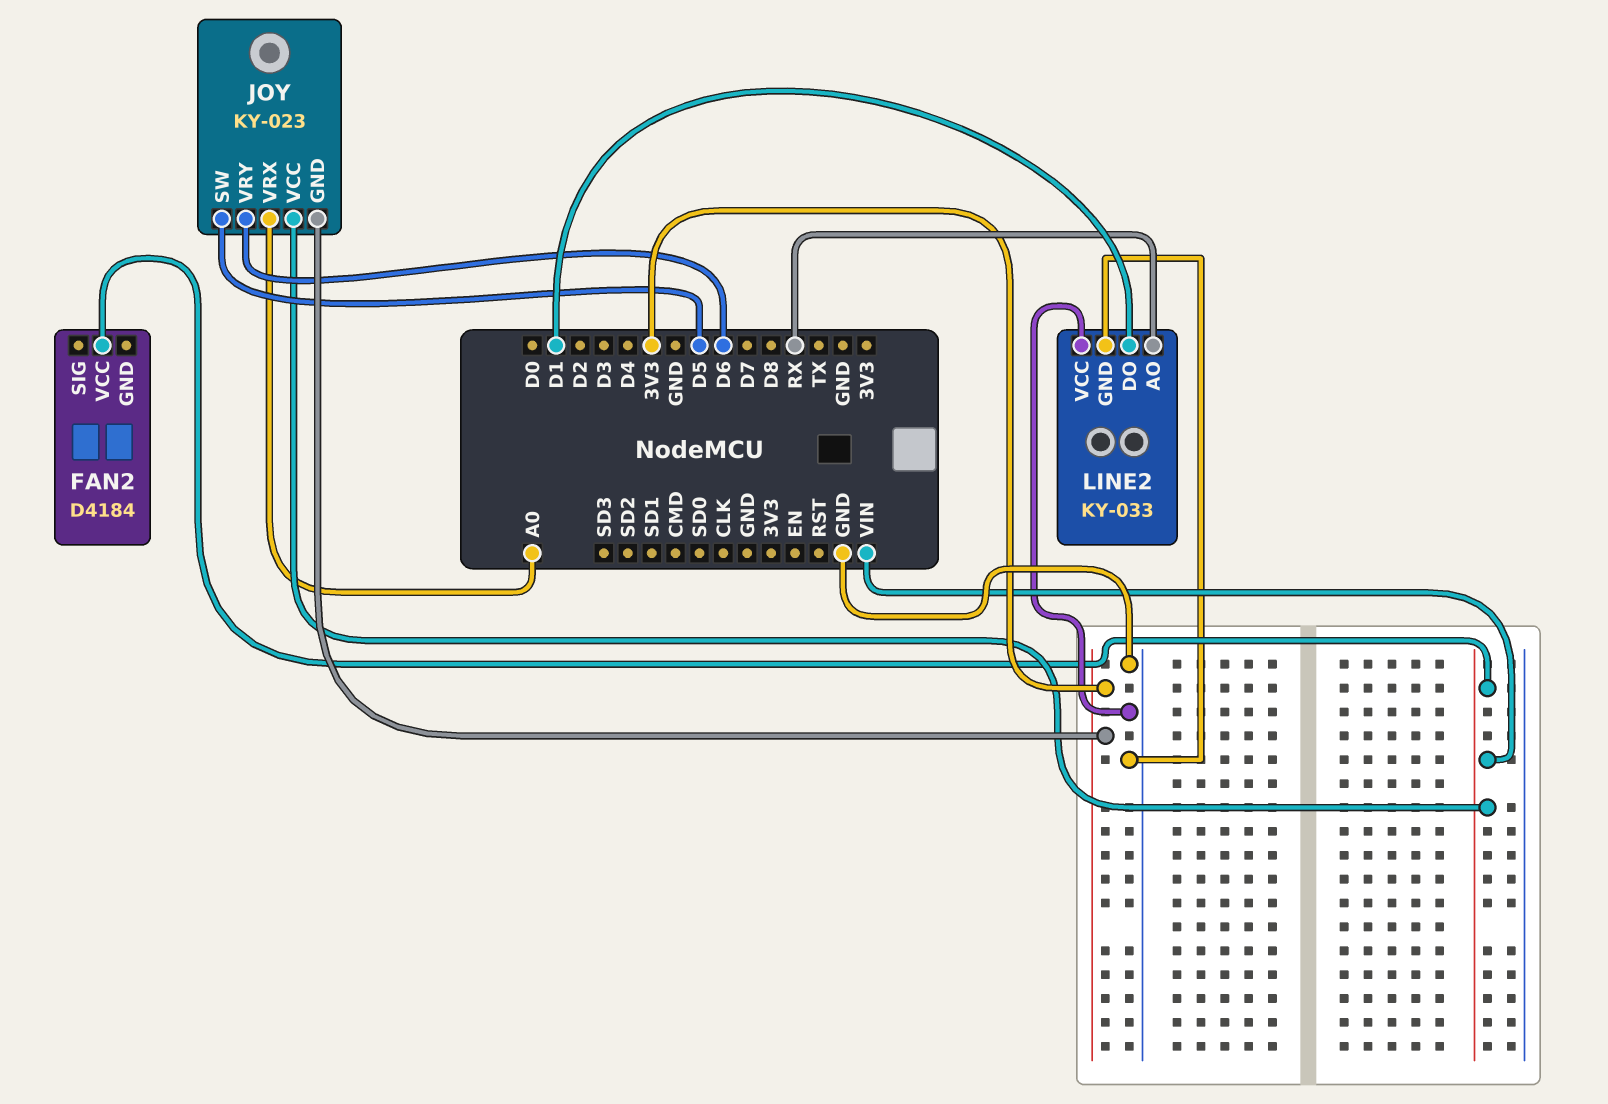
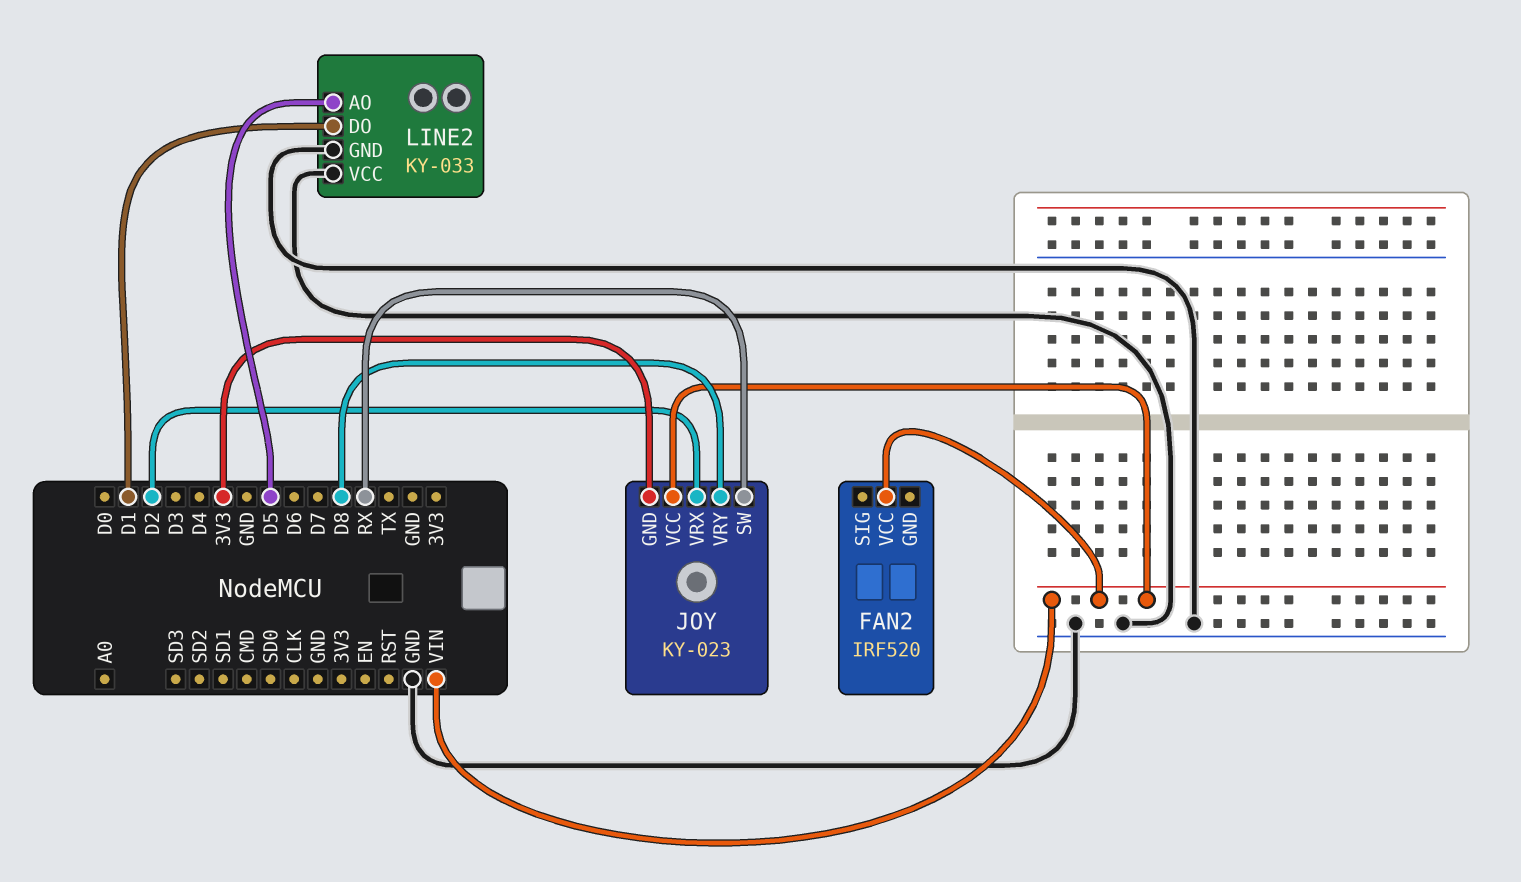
FAN2: D4184 -> IRF520
JOY pin SW: D5 -> RX
JOY pin VRX: A0 -> D2
JOY pin VRY: D6 -> D8
LINE2 pin AO: RX -> D5

